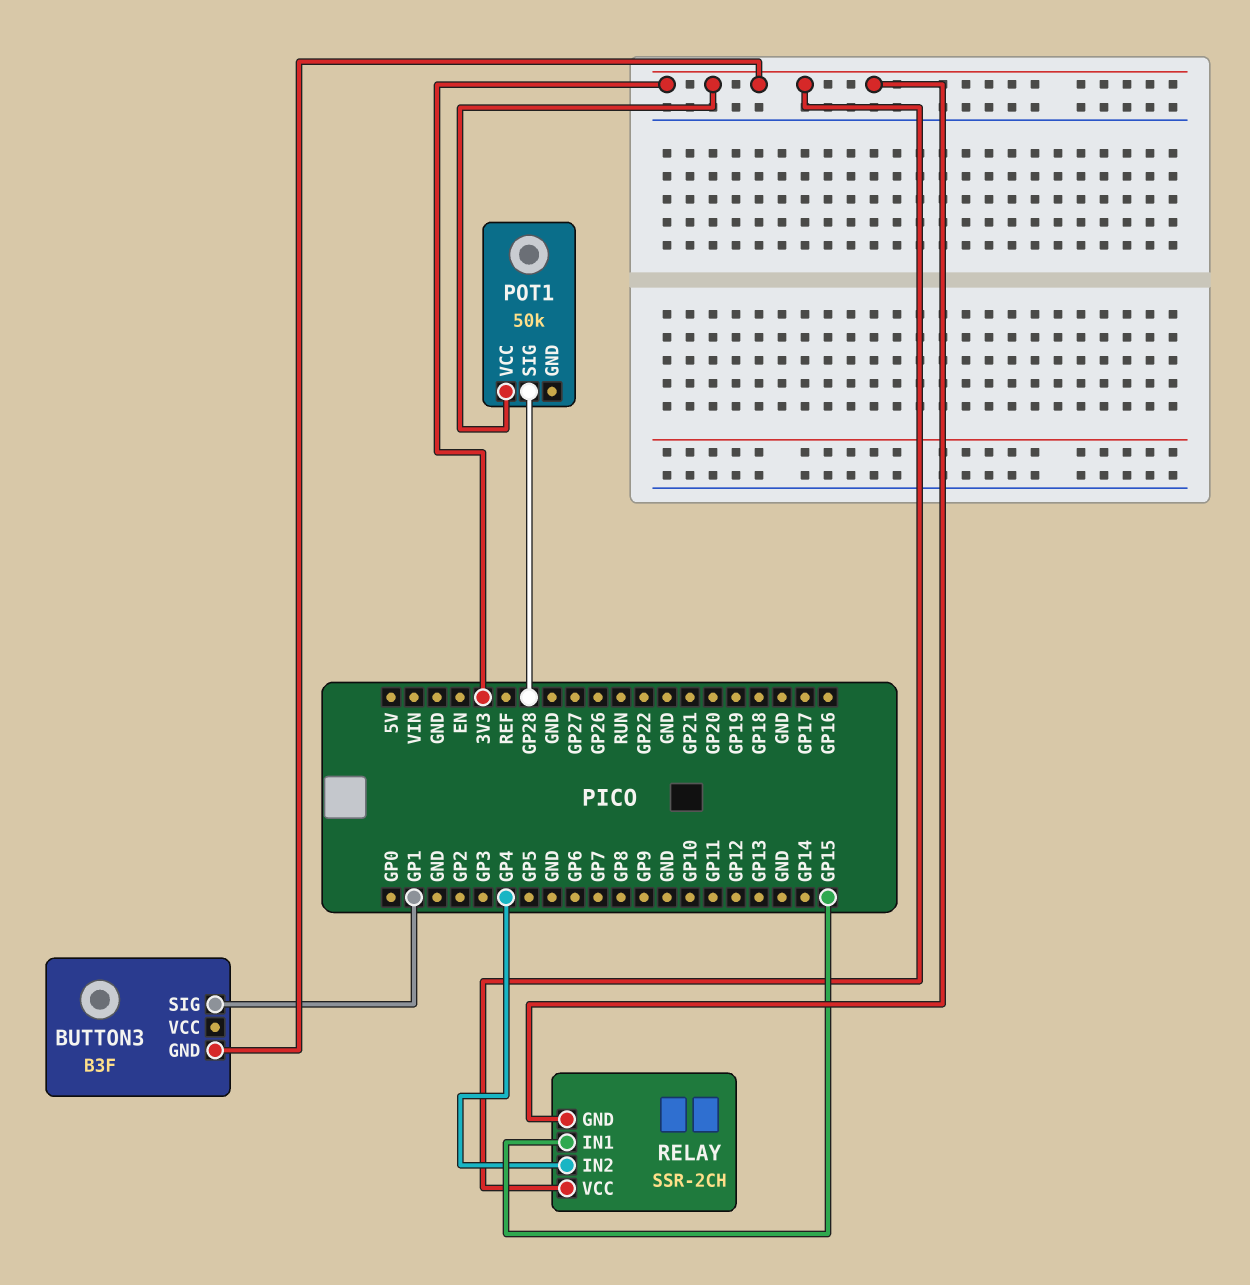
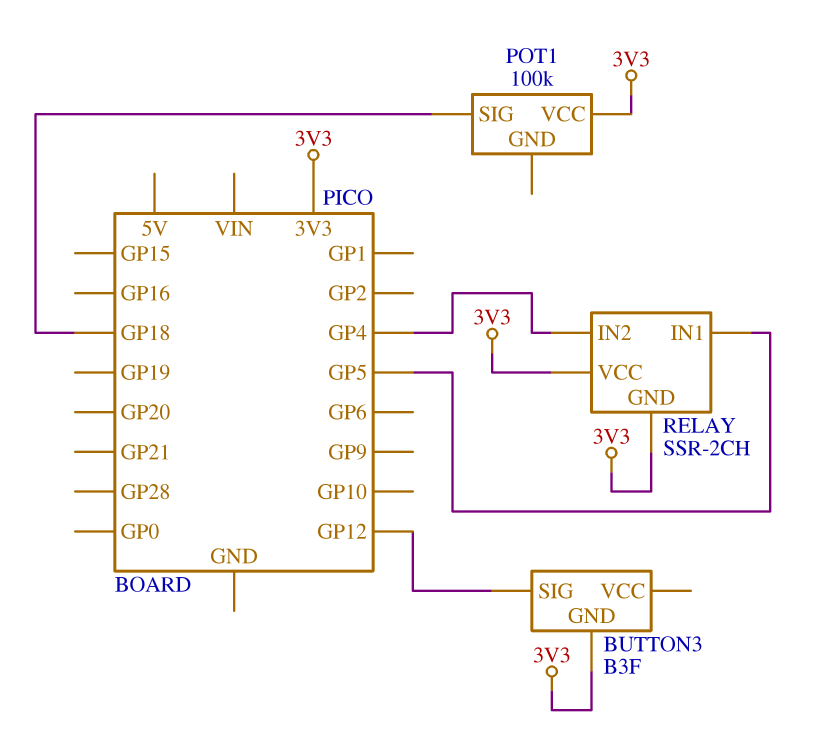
BUTTON3 pin SIG: GP1 -> GP12
POT1: 50k -> 100k
POT1 pin SIG: GP28 -> GP18
RELAY pin IN1: GP15 -> GP5

